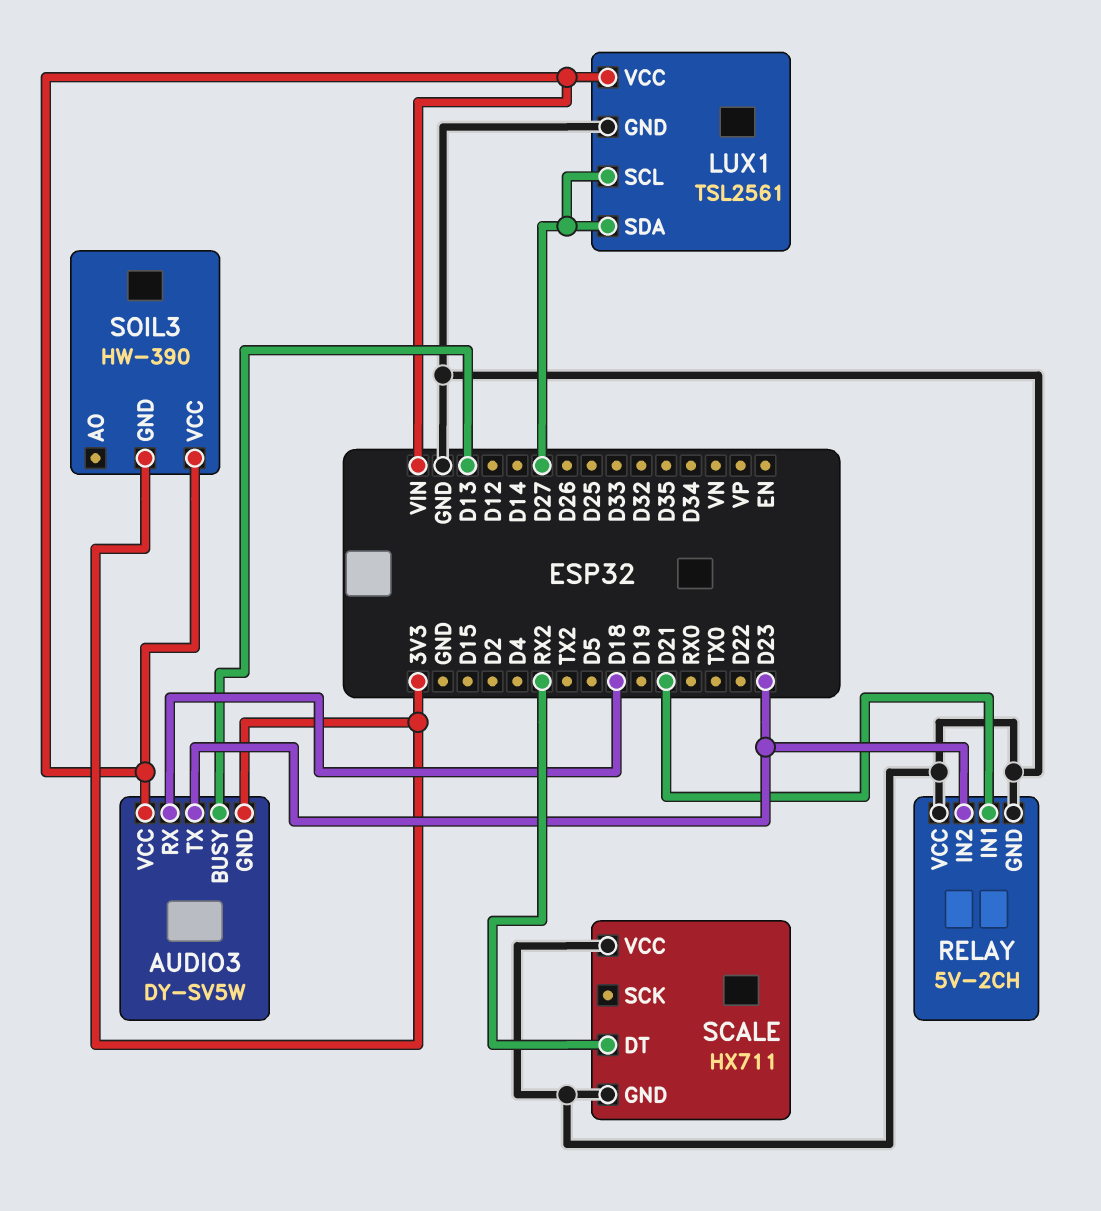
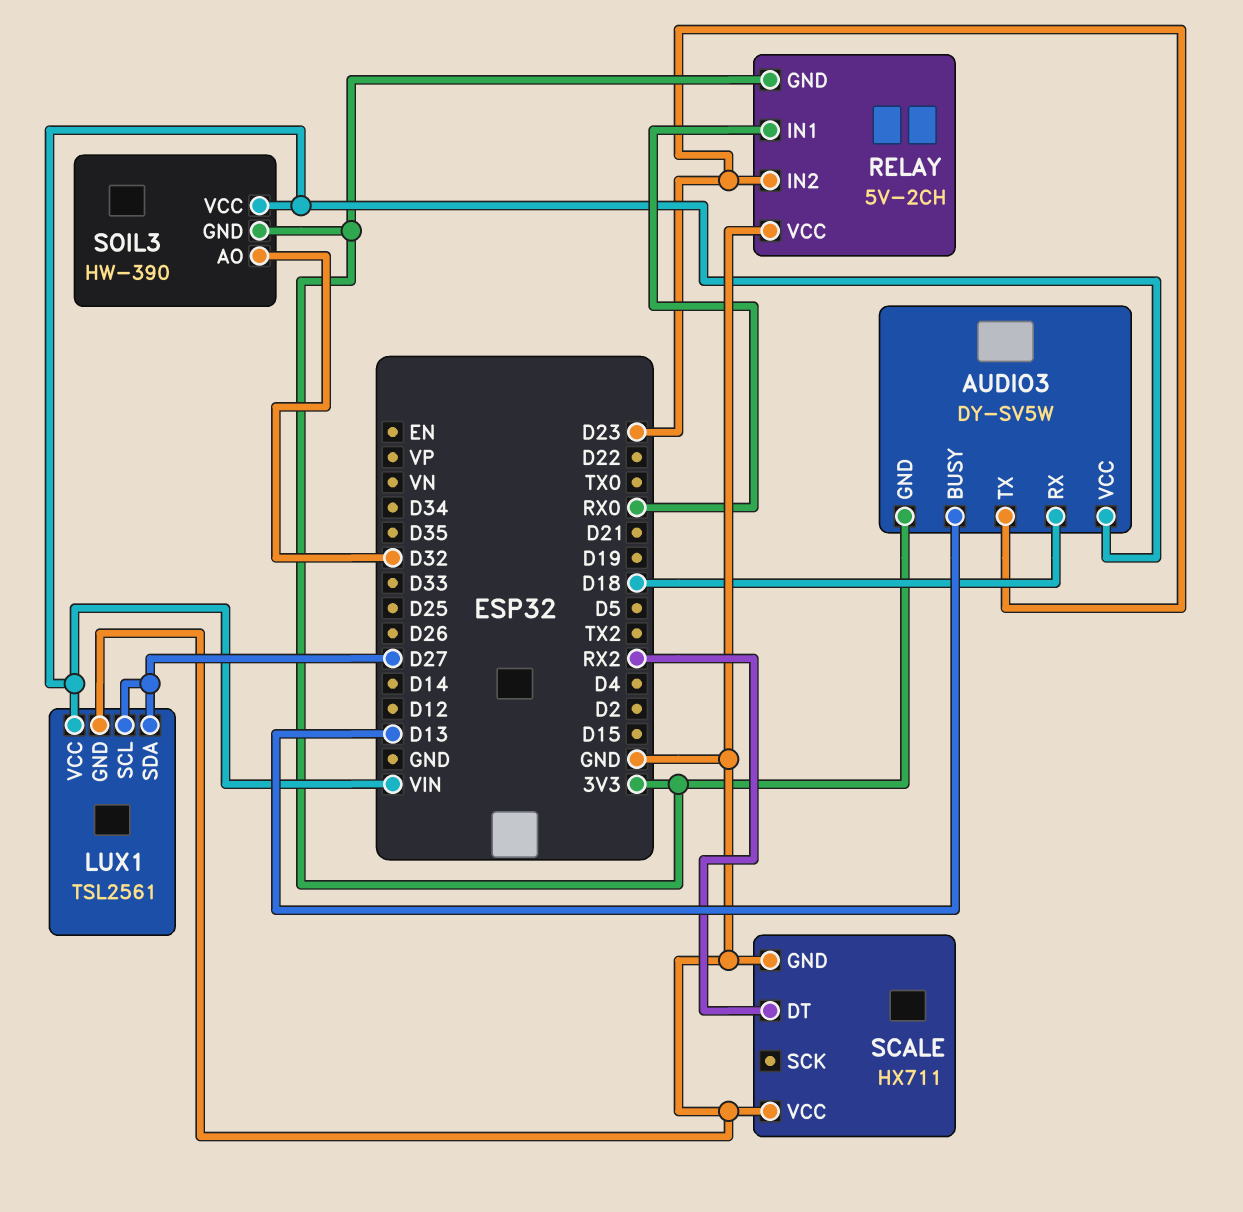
RELAY pin GND: GND -> 3V3
RELAY pin IN1: D21 -> RX0
SOIL3 pin AO: none -> D32

